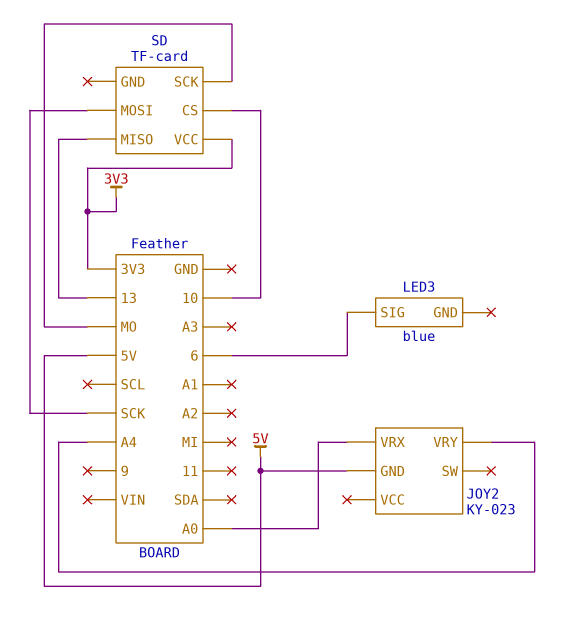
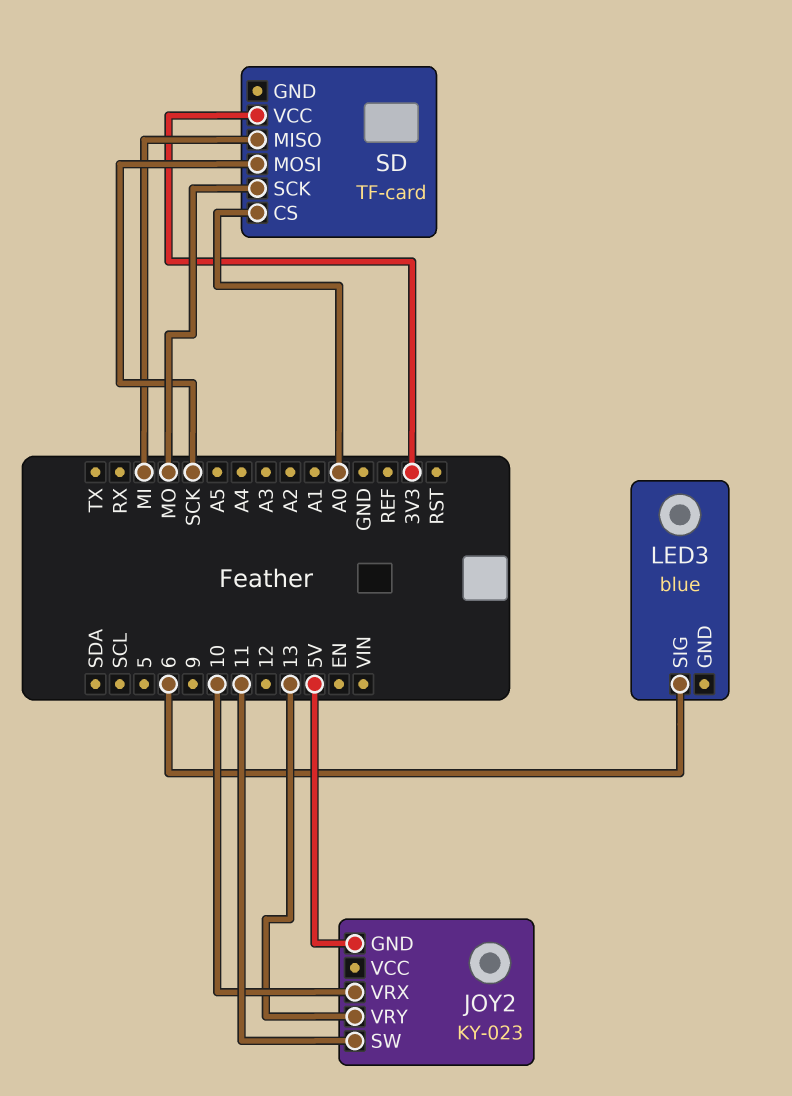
JOY2 pin SW: none -> 11
JOY2 pin VRX: A0 -> 10
JOY2 pin VRY: A4 -> 13
SD pin CS: 10 -> A0
SD pin MISO: 13 -> MI

